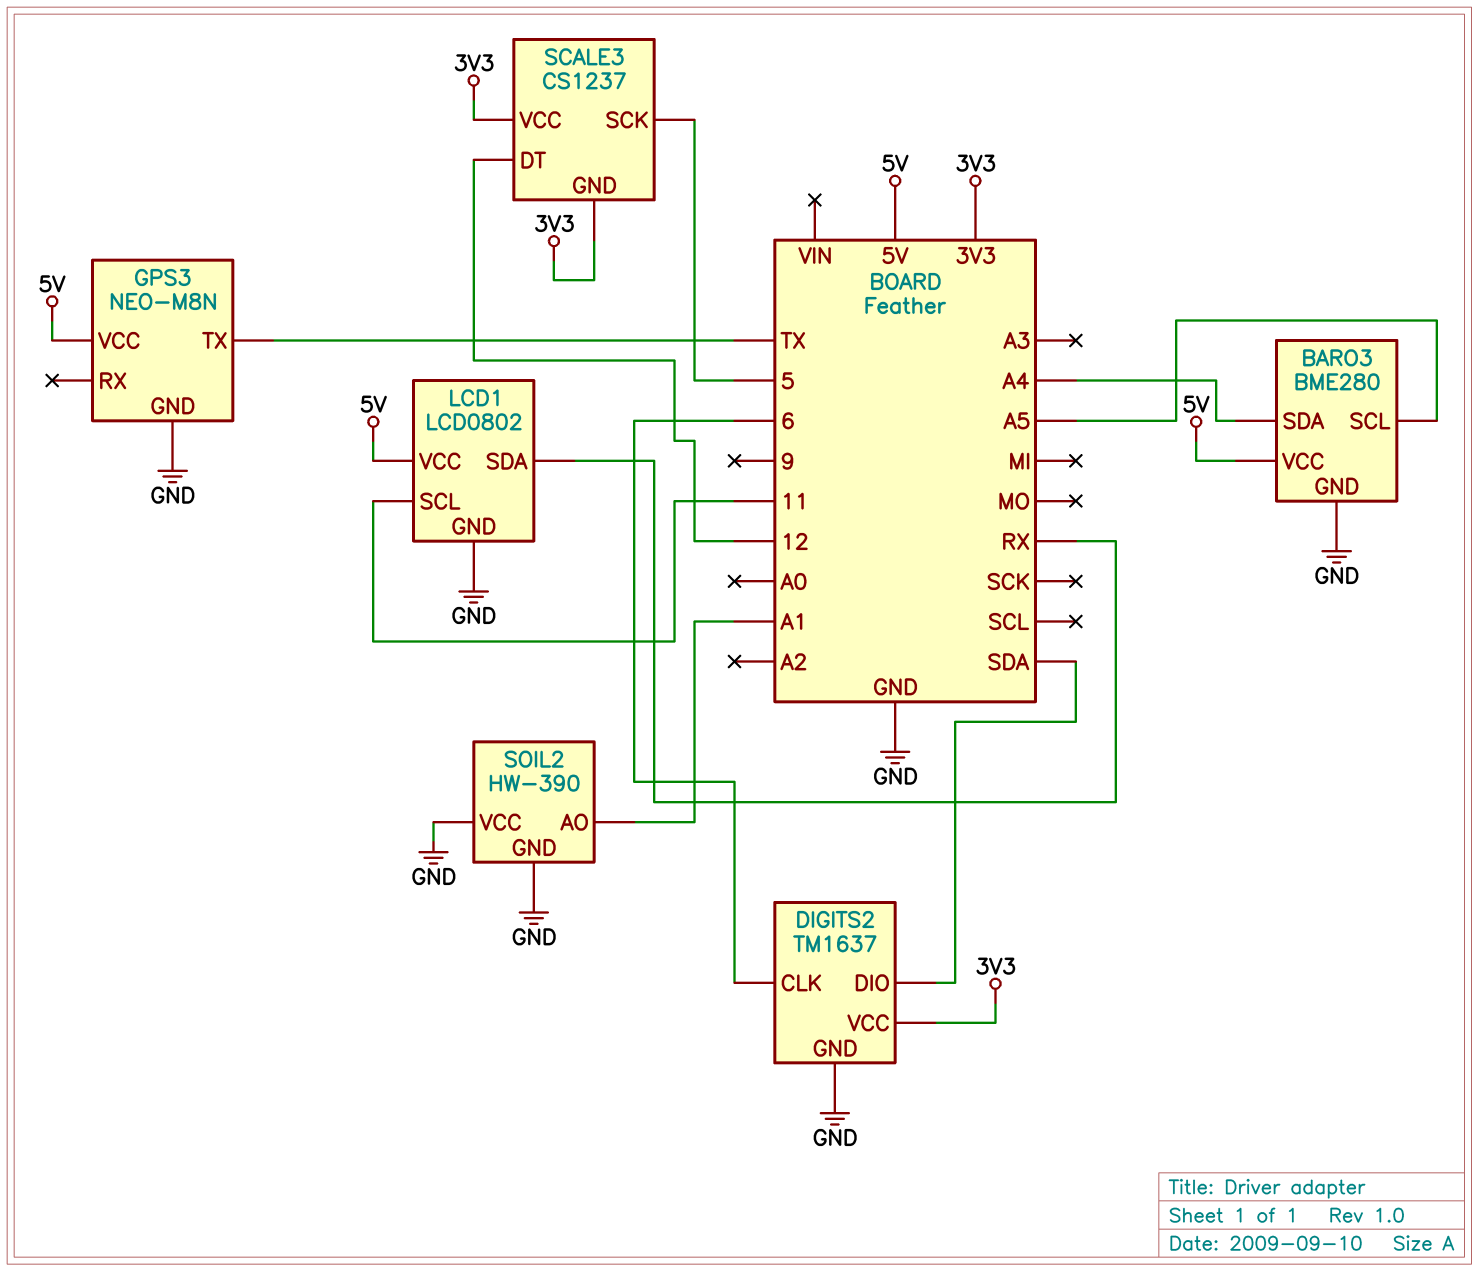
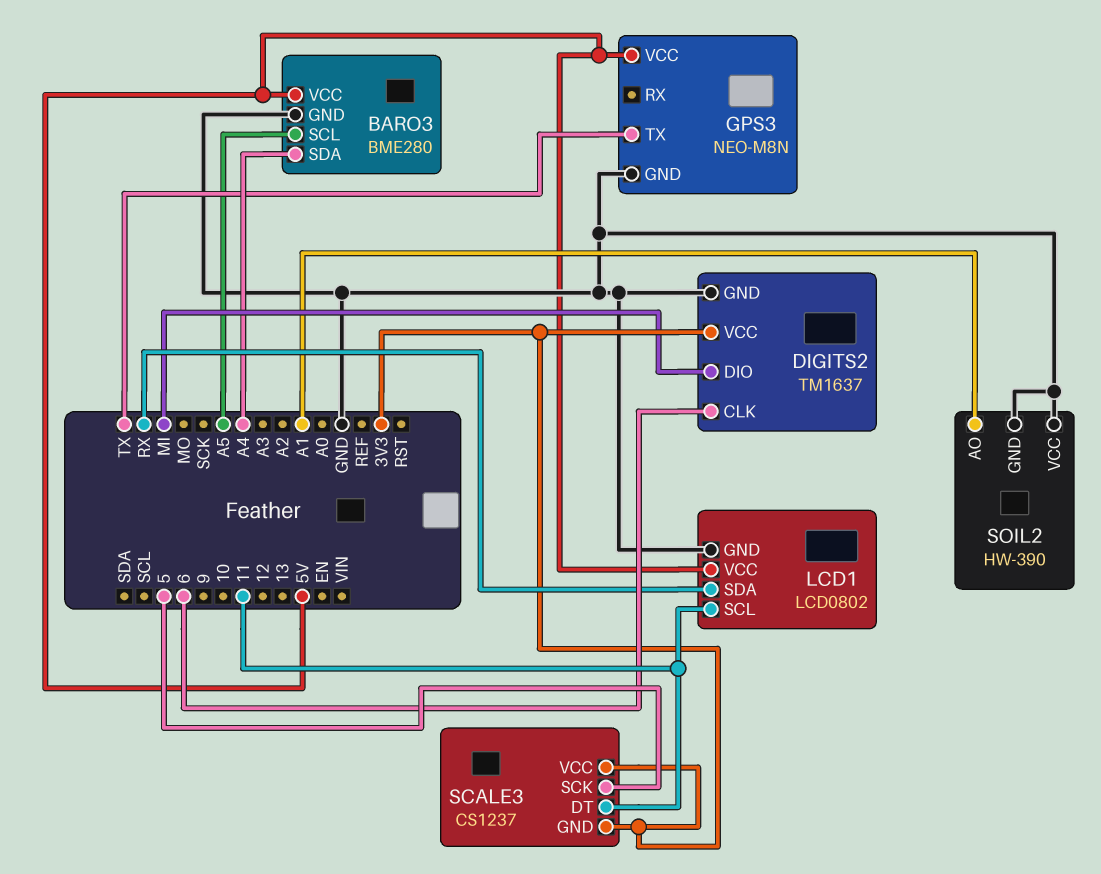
DIGITS2 pin DIO: SDA -> MI
SCALE3 pin DT: 12 -> 11

